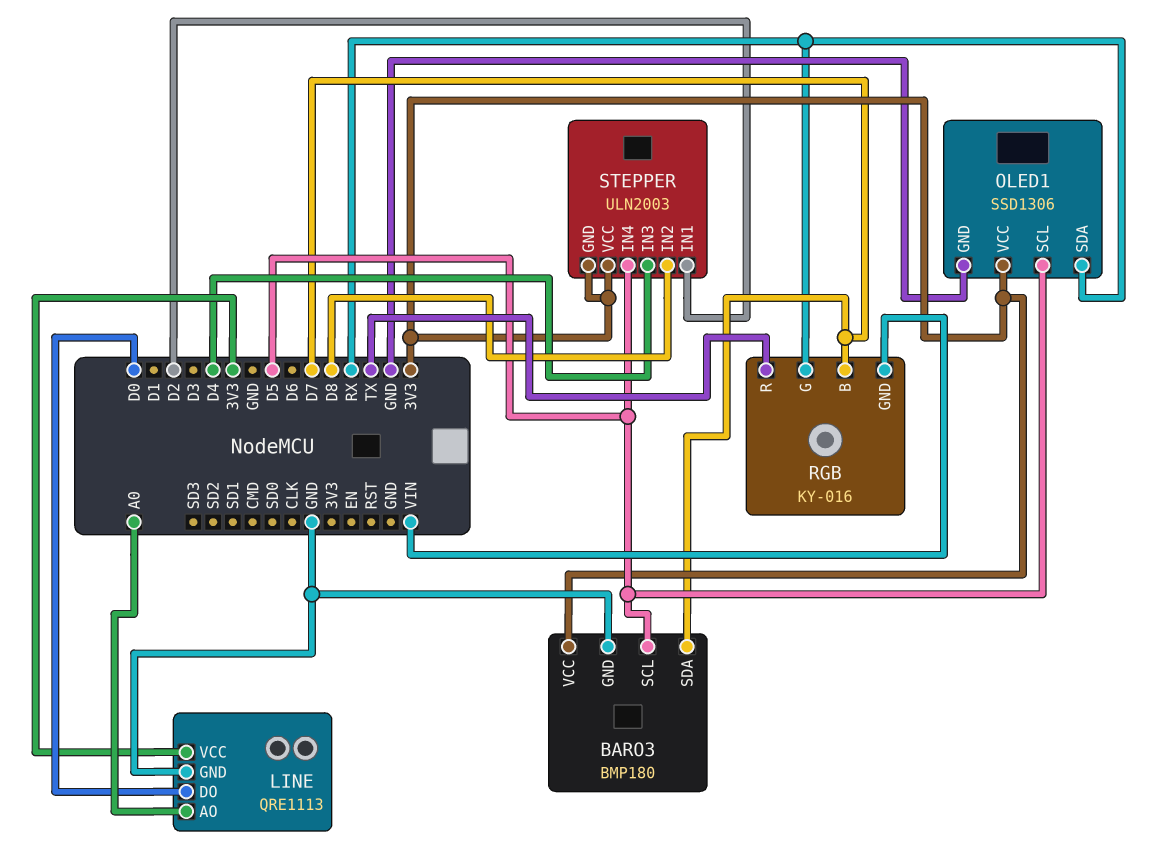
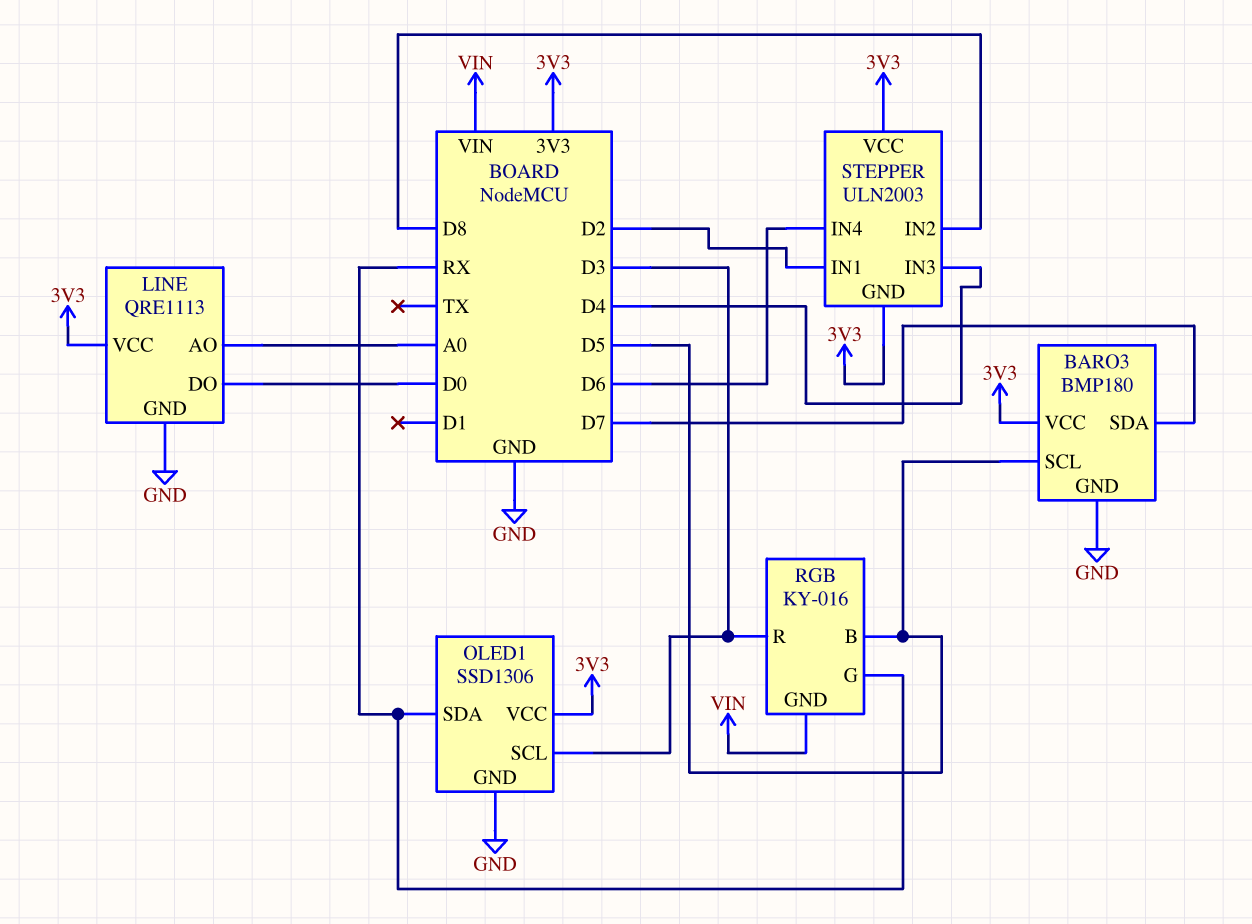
OLED1 pin SCL: D5 -> D3
RGB pin B: D7 -> D5
RGB pin R: TX -> D3
STEPPER pin IN4: D5 -> D6

